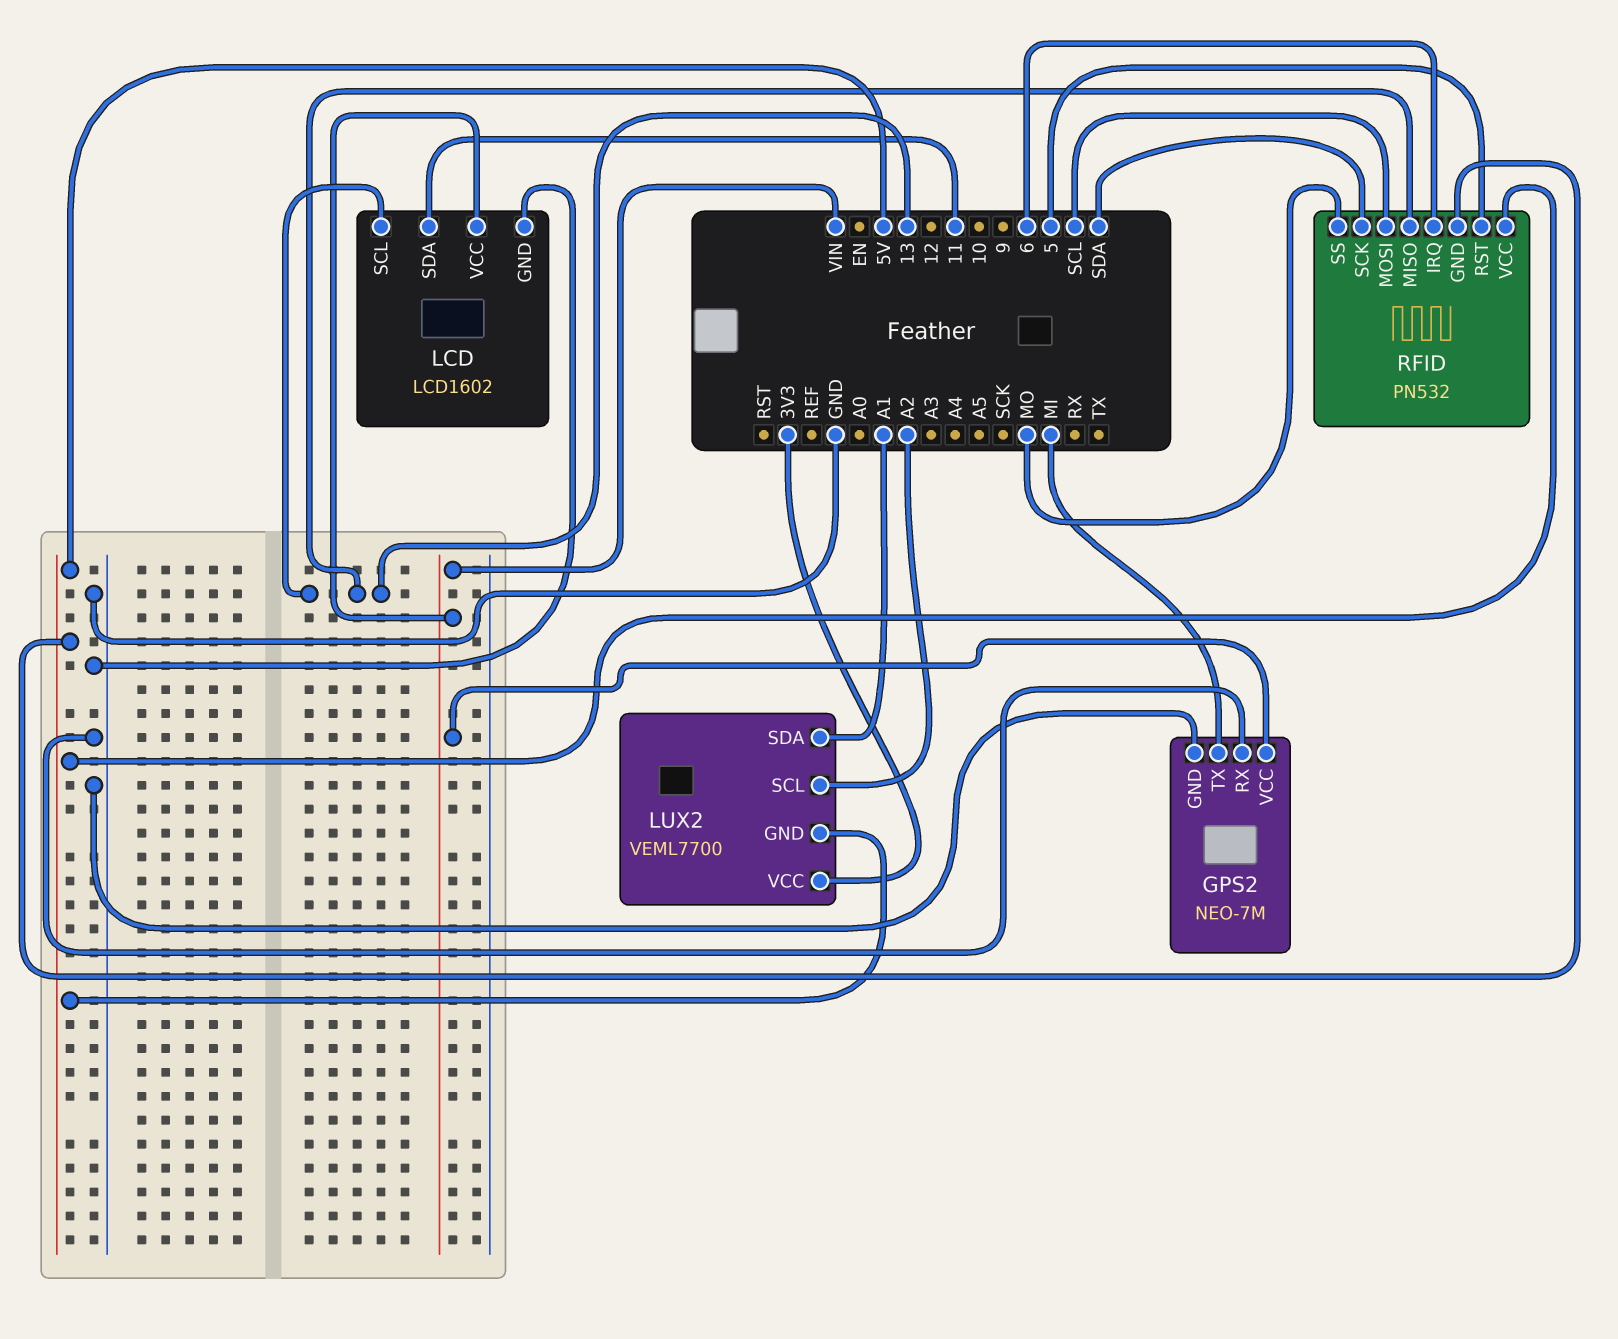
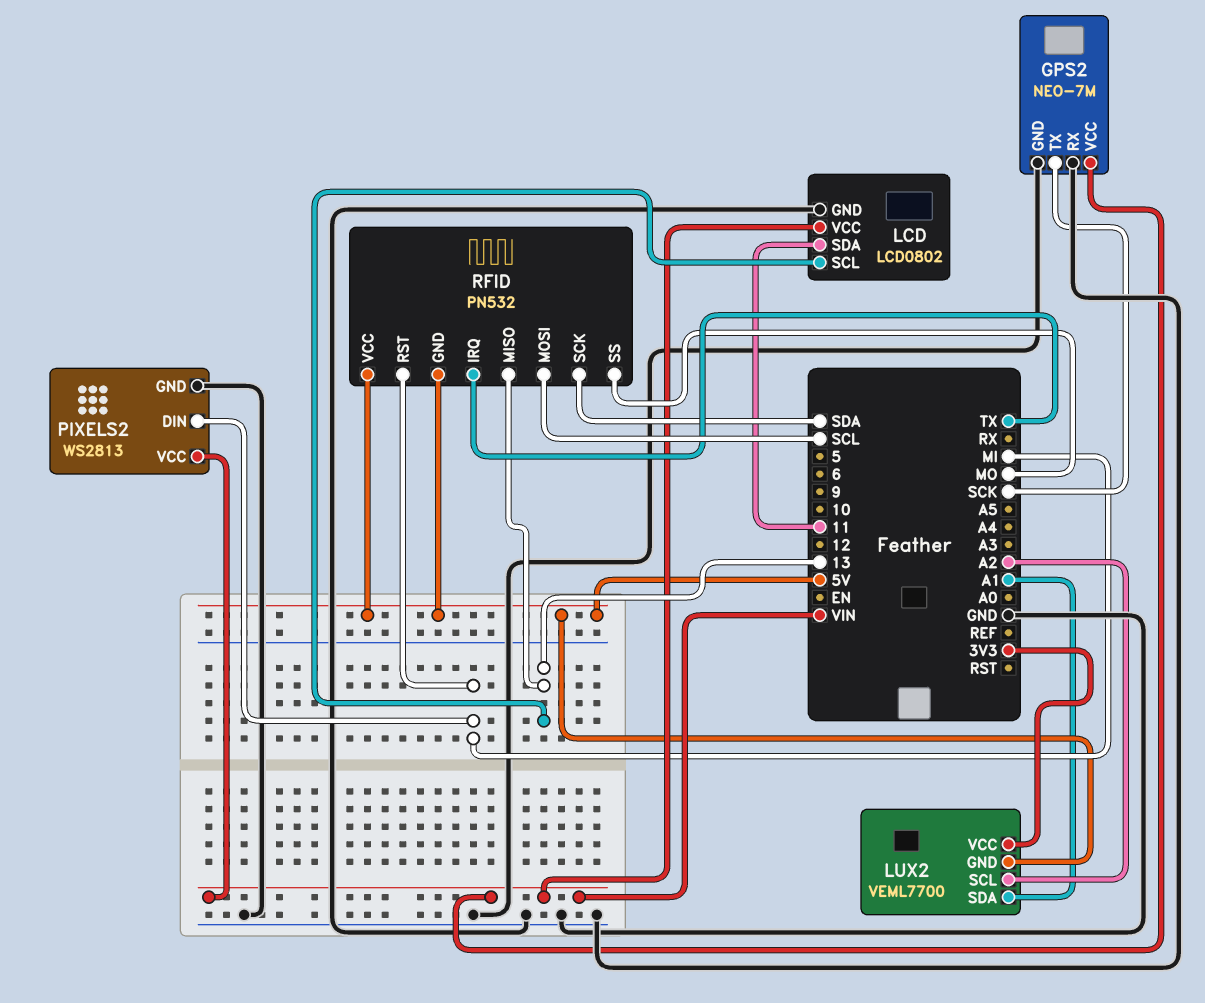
GPS2 pin TX: MI -> SCK
LCD: LCD1602 -> LCD0802
PIXELS2: none -> WS2813
PIXELS2 pin DIN: none -> MI
PIXELS2 pin GND: none -> GND
PIXELS2 pin VCC: none -> VIN
RFID pin IRQ: 6 -> TX
RFID pin RST: 5 -> MI

